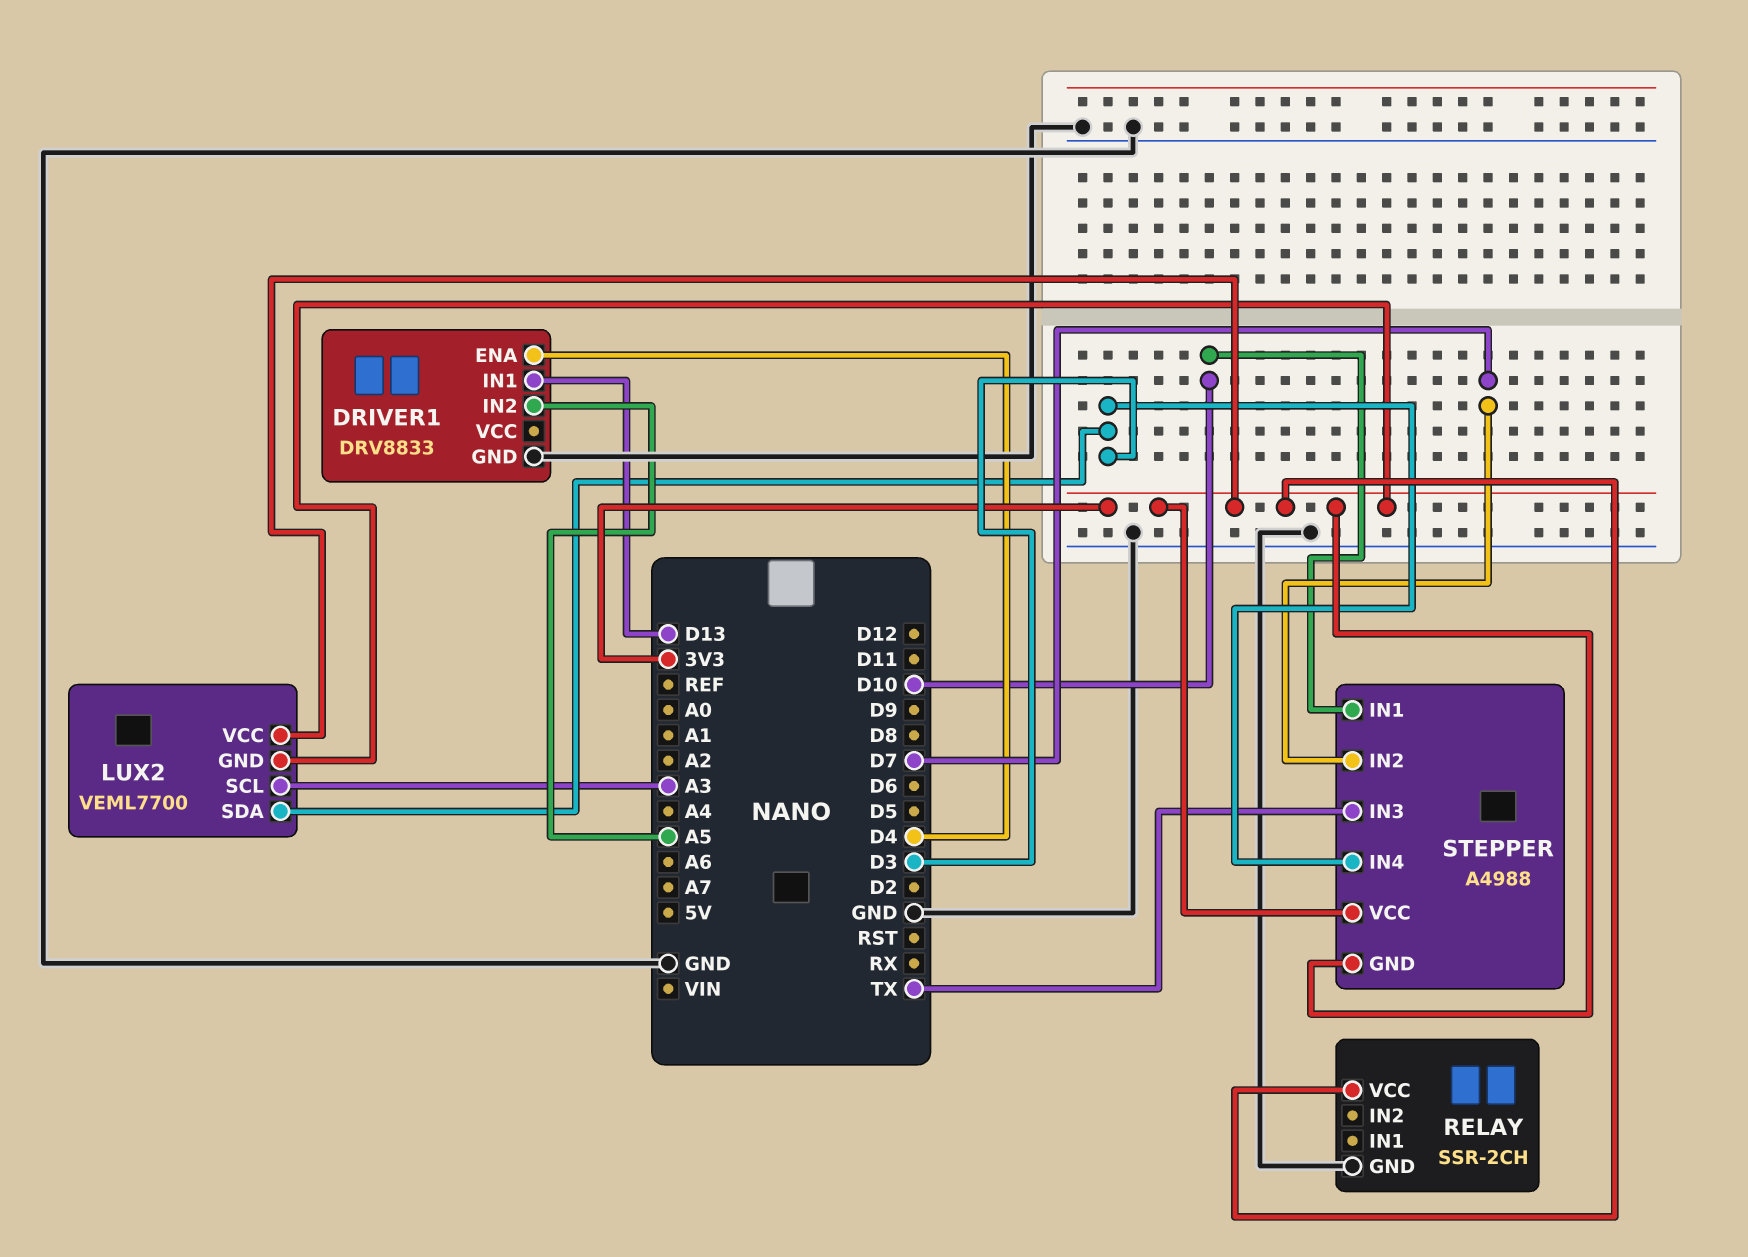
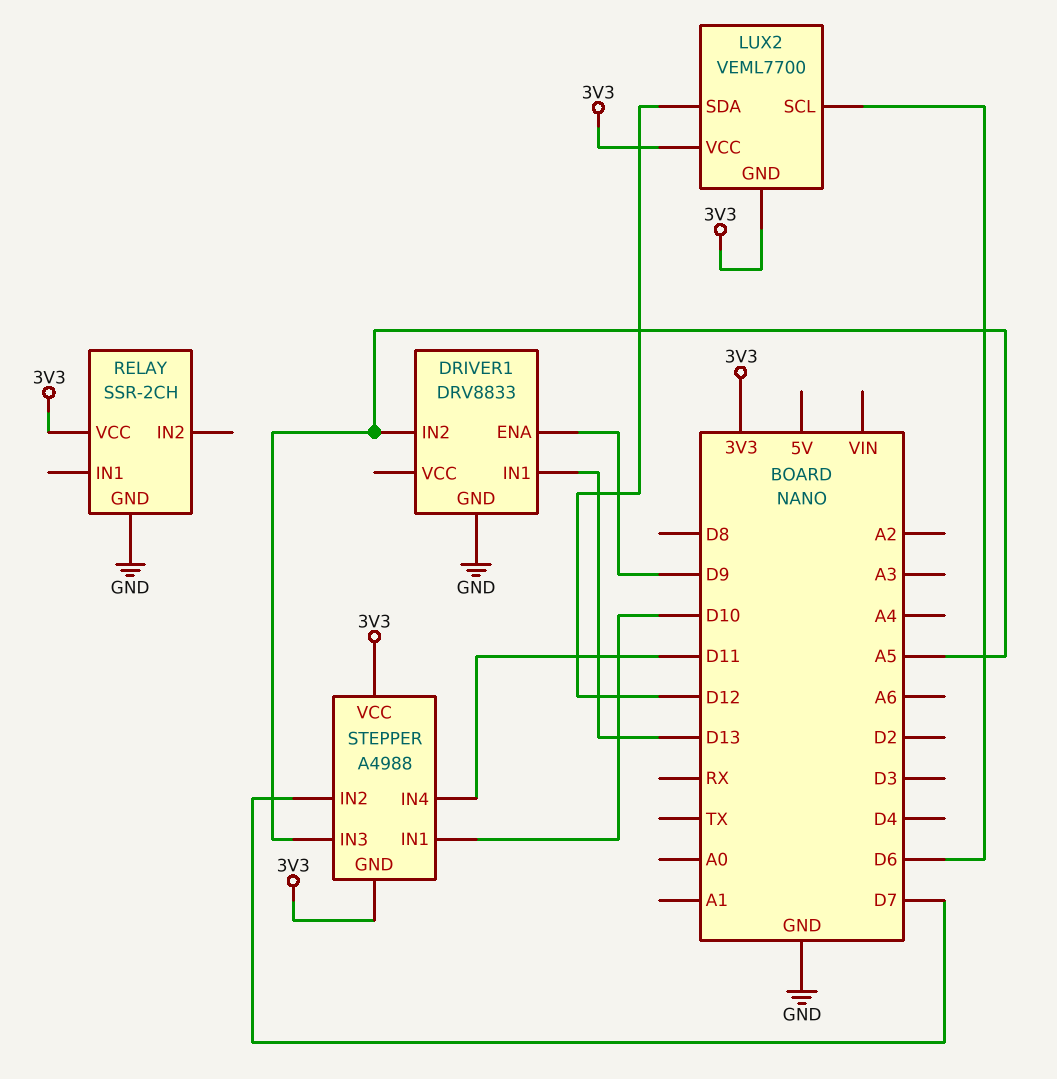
DRIVER1 pin ENA: D4 -> D9
LUX2 pin SCL: A3 -> D6
LUX2 pin SDA: D3 -> D12
STEPPER pin IN3: TX -> A5
STEPPER pin IN4: D3 -> D11

